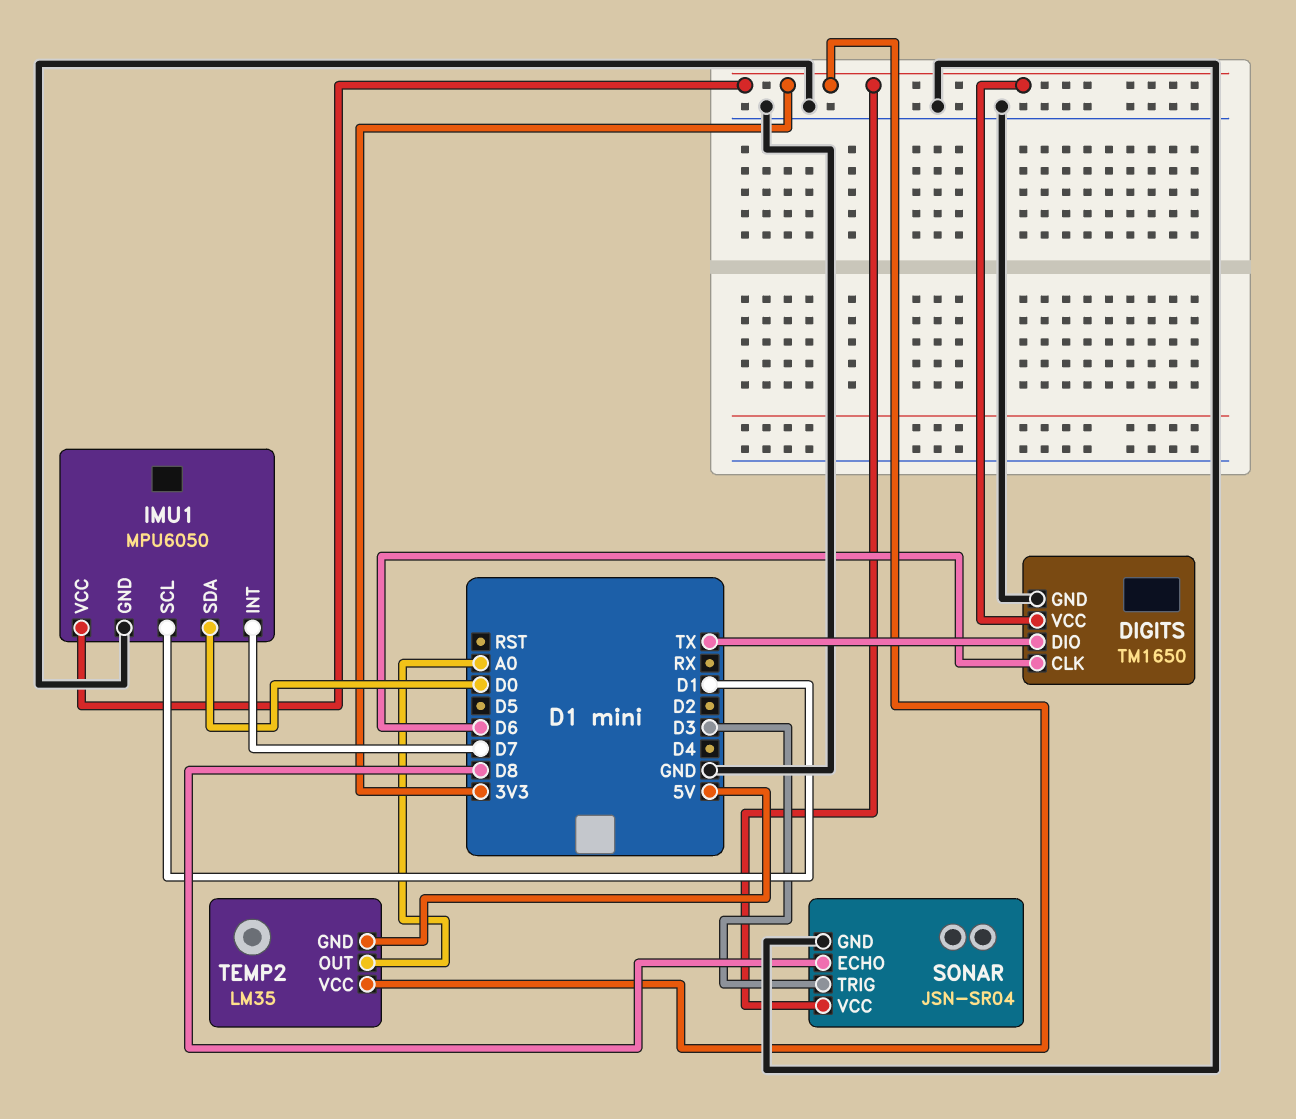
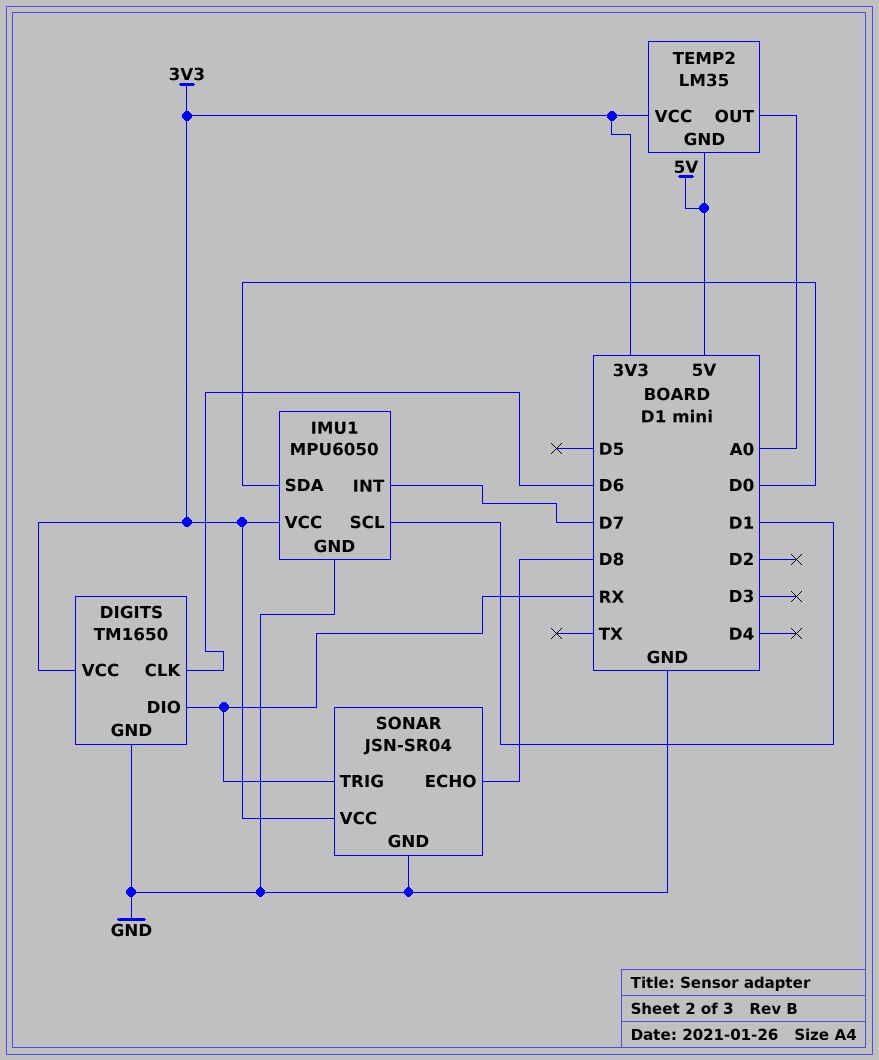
DIGITS pin DIO: TX -> RX
SONAR pin TRIG: D3 -> RX

